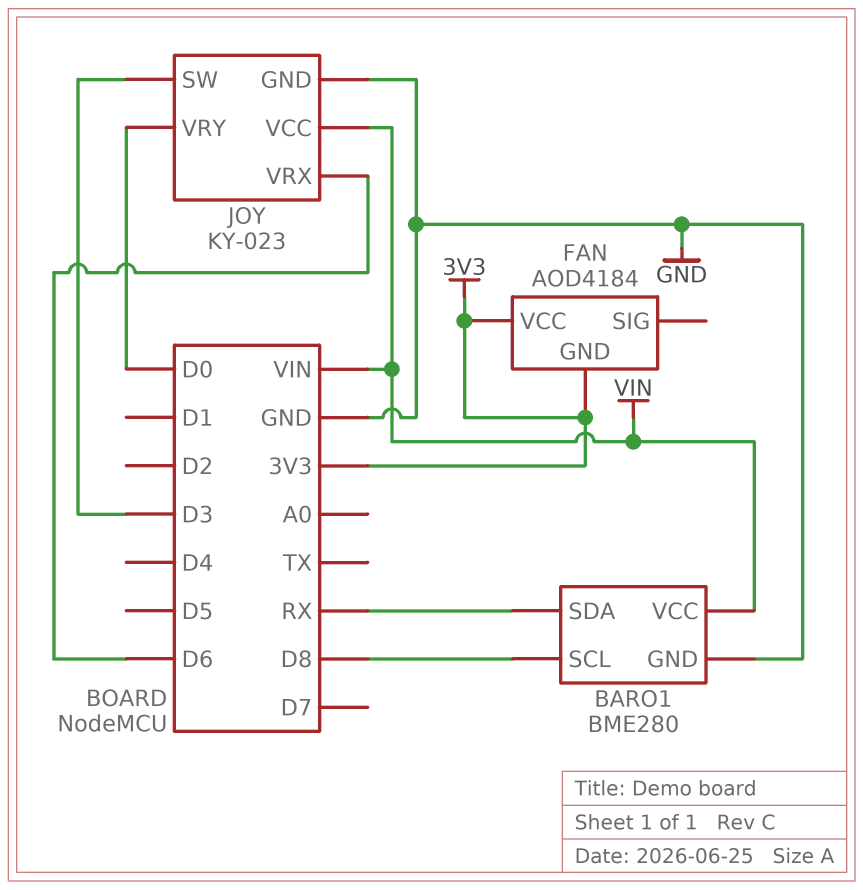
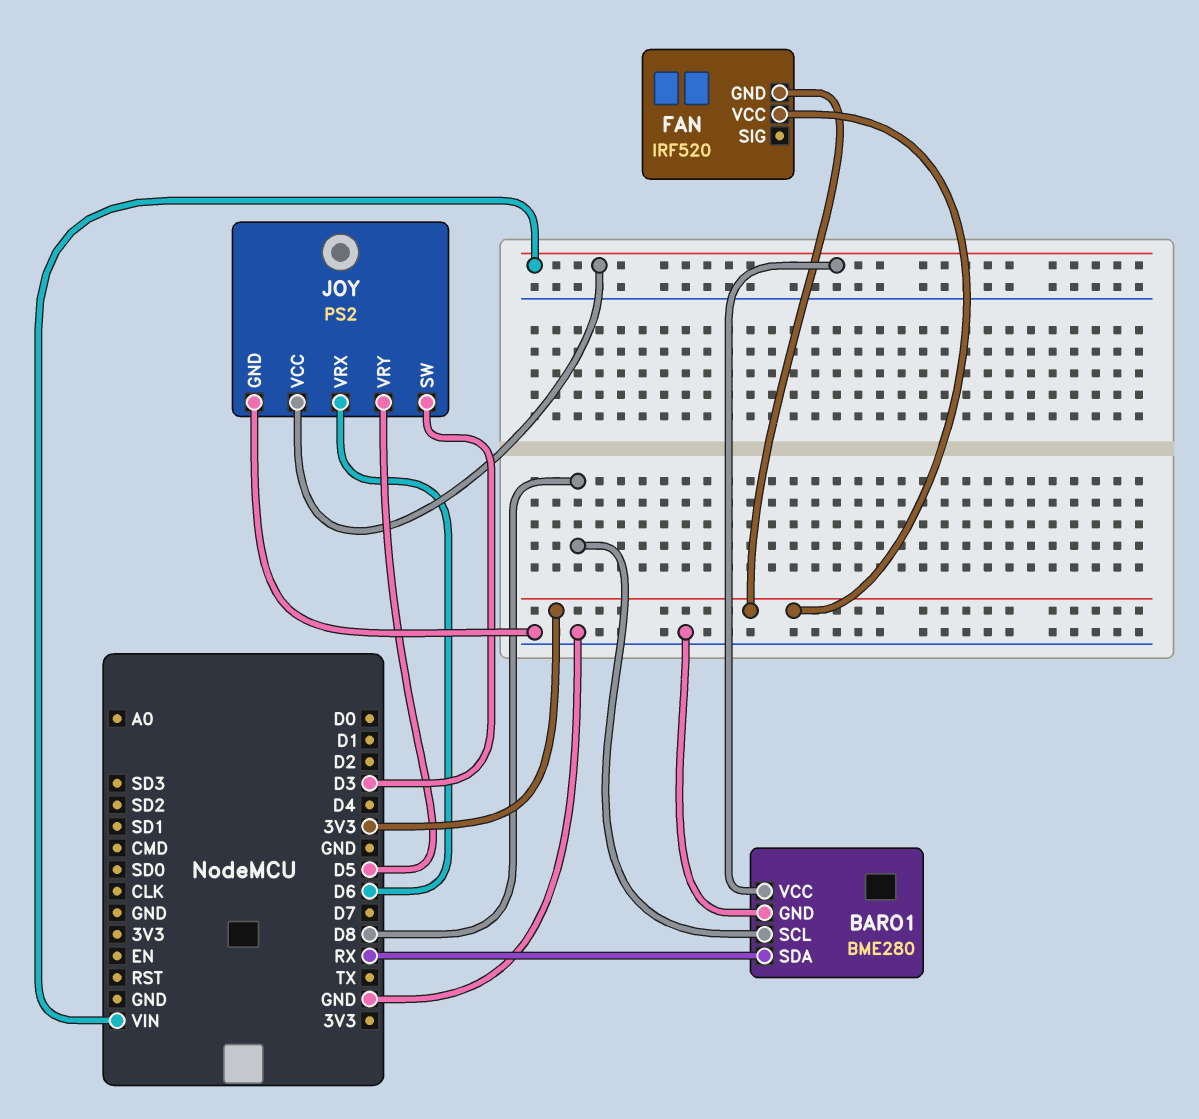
FAN: AOD4184 -> IRF520
JOY: KY-023 -> PS2
JOY pin VRY: D0 -> D5

